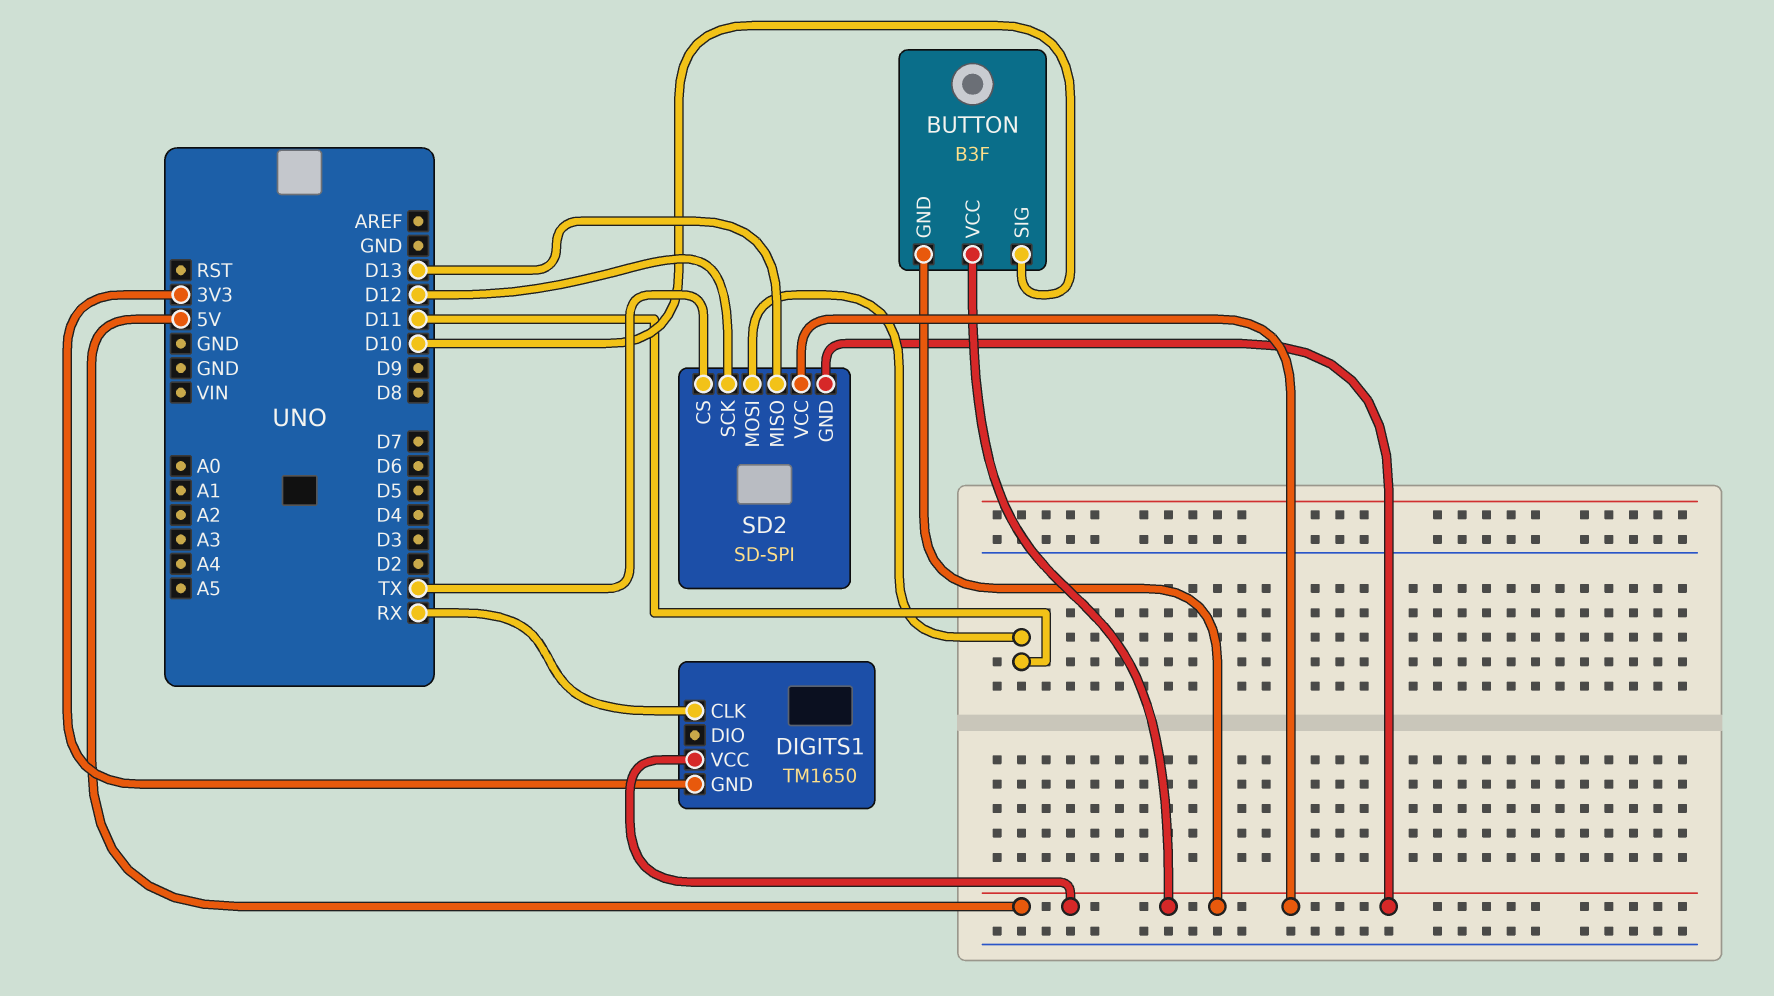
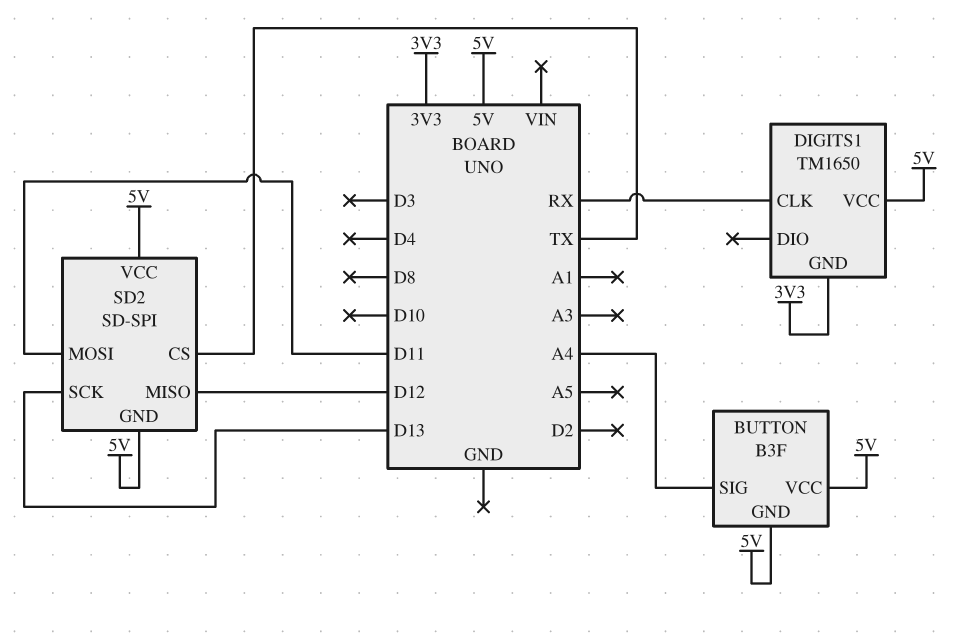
BUTTON pin SIG: D10 -> A4
SD2 pin MISO: D13 -> D12
SD2 pin SCK: D12 -> D13

